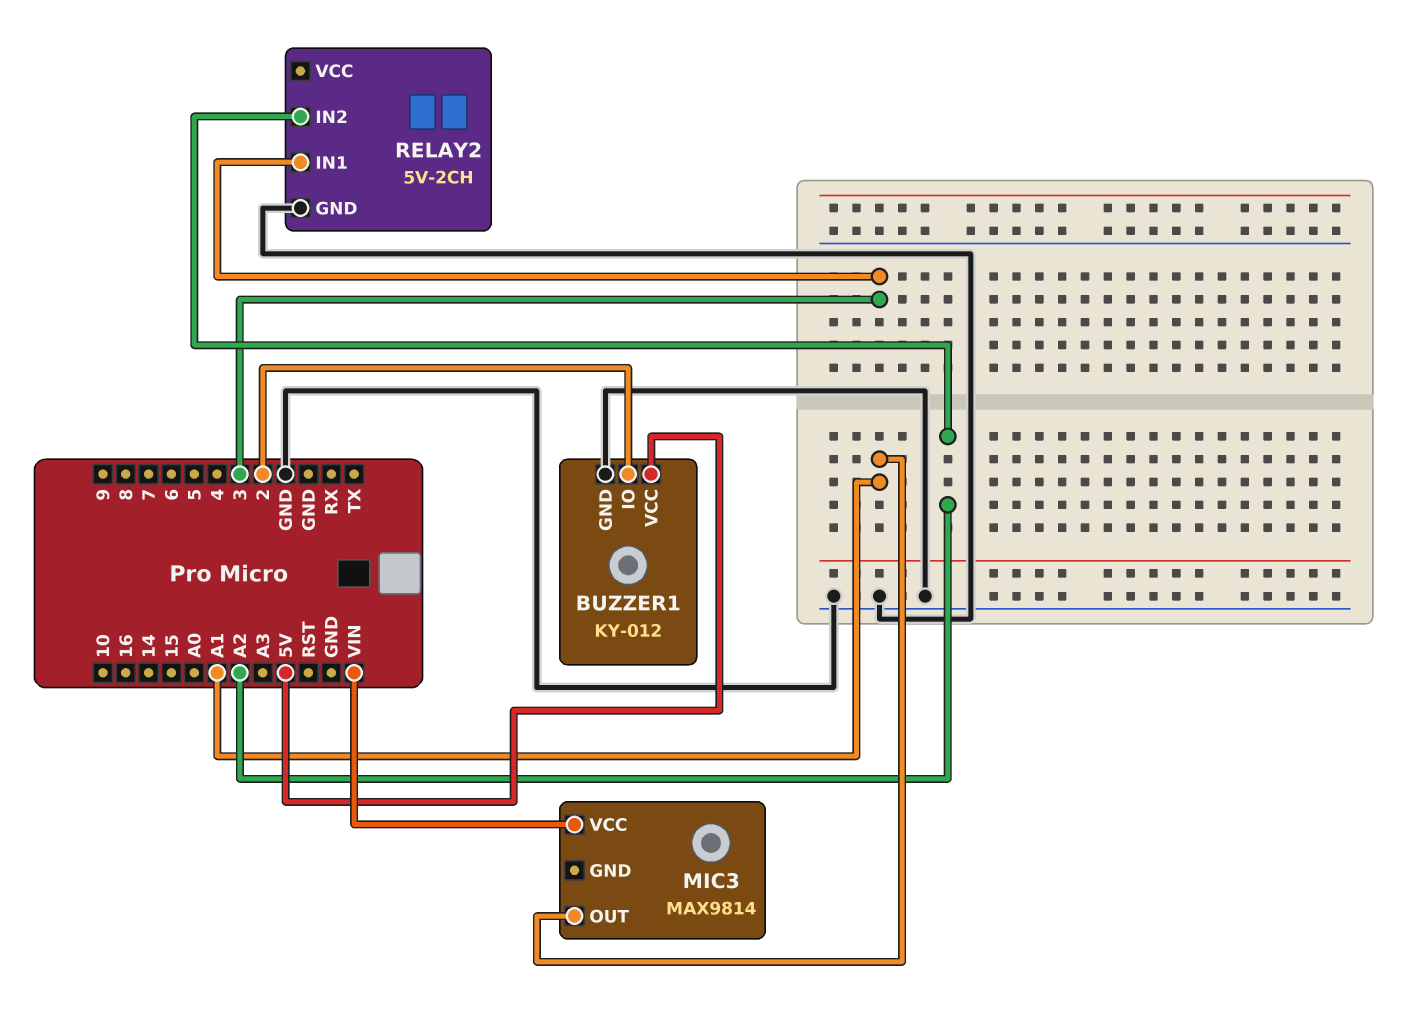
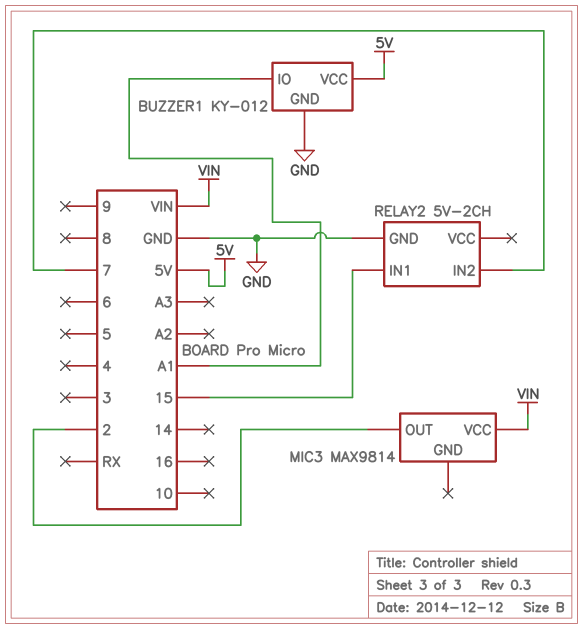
BUZZER1 pin IO: 2 -> A1
MIC3 pin OUT: A1 -> 2
RELAY2 pin IN1: 3 -> 15
RELAY2 pin IN2: A2 -> 7

